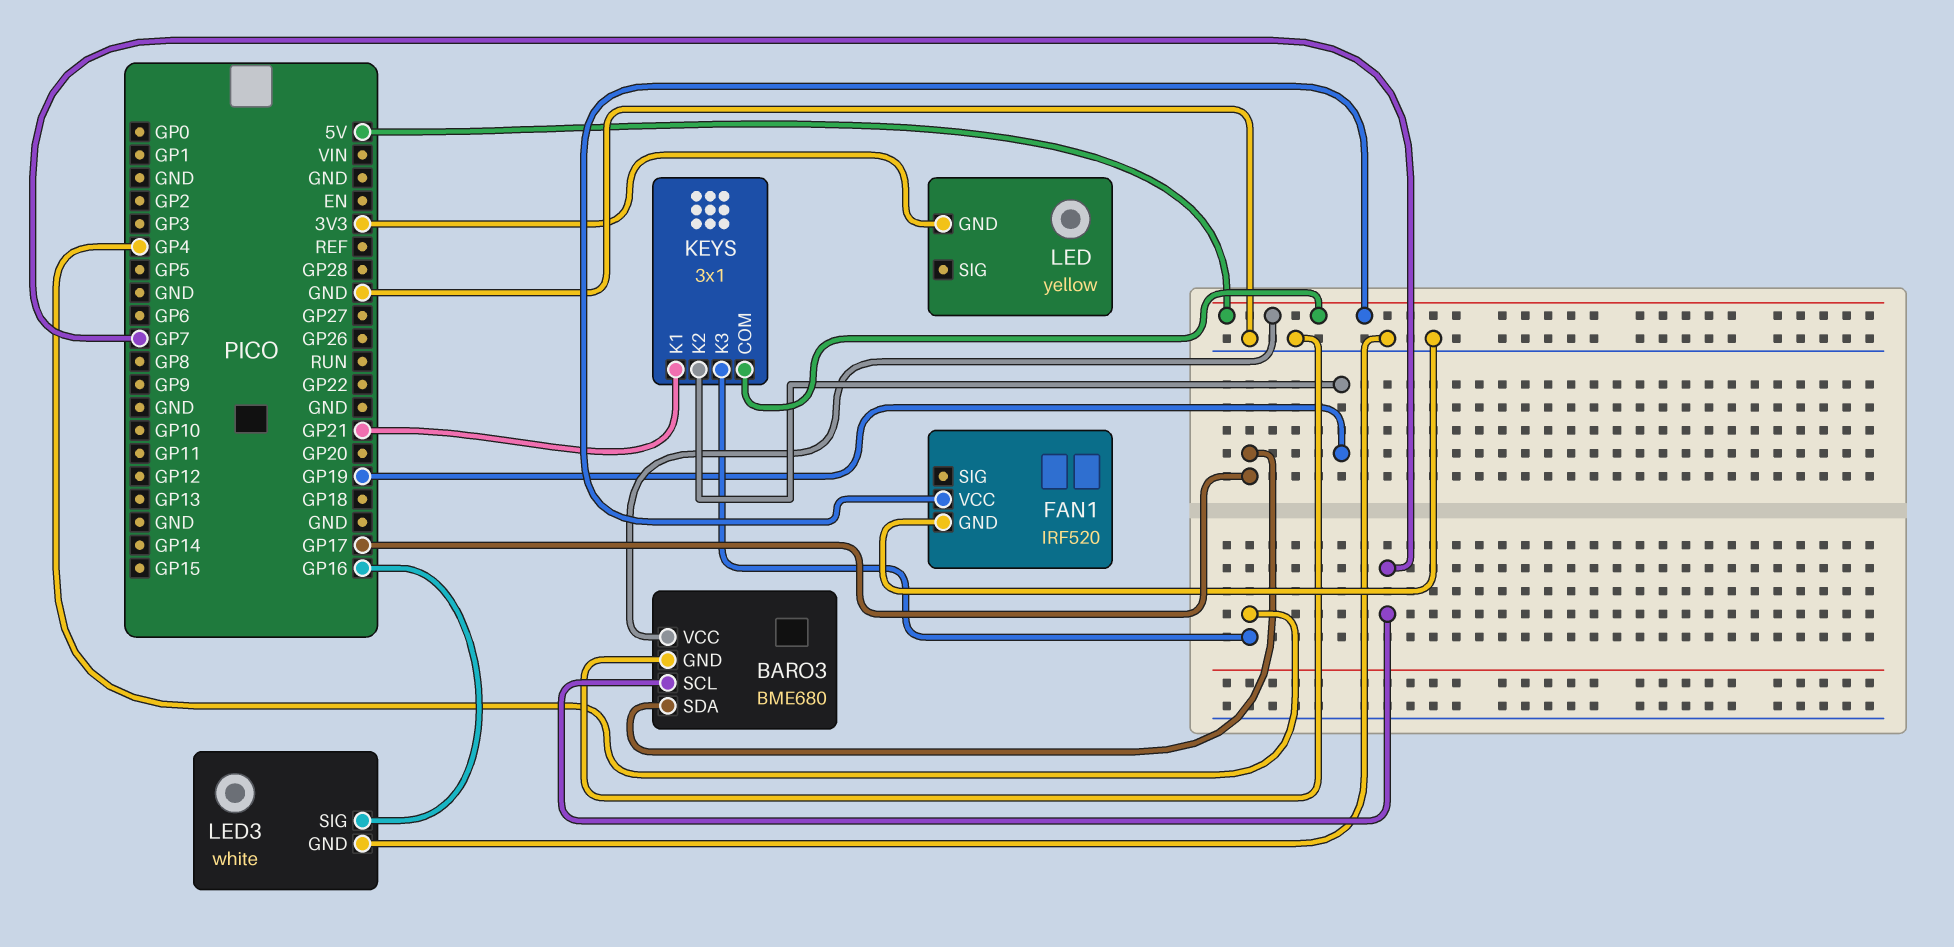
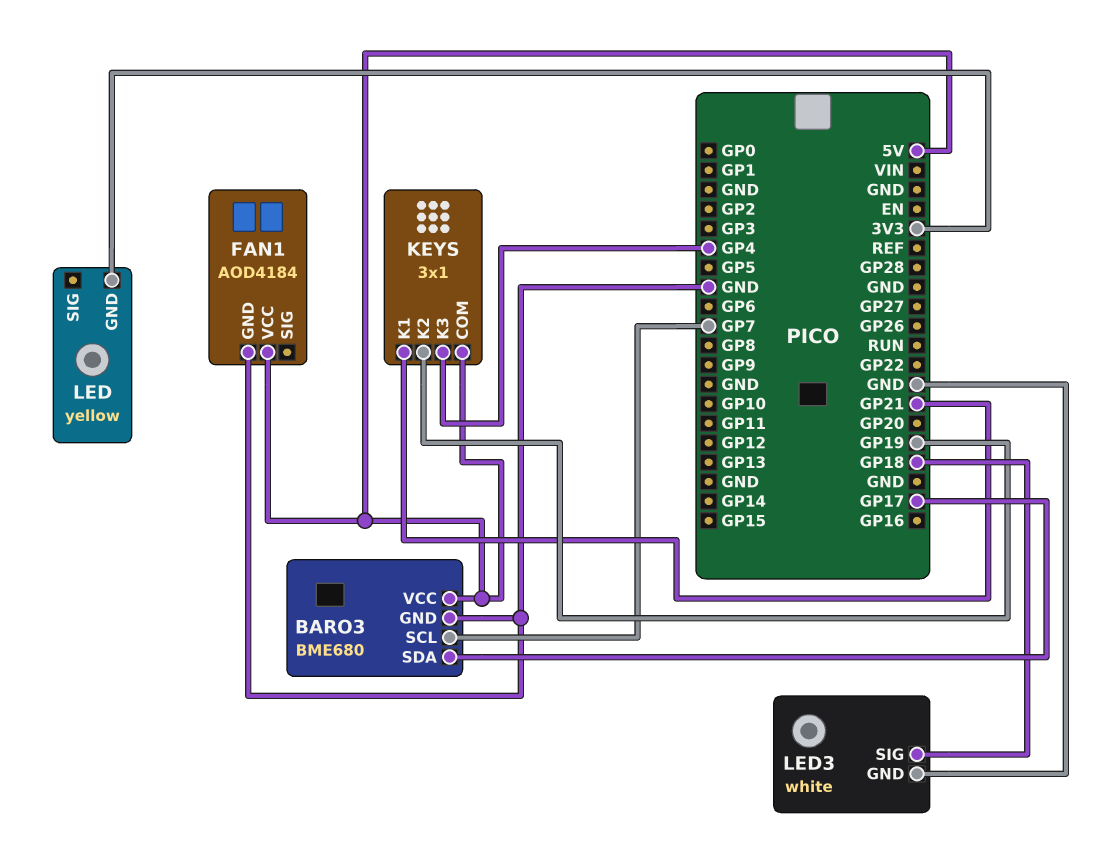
FAN1: IRF520 -> AOD4184
LED3 pin SIG: GP16 -> GP18

